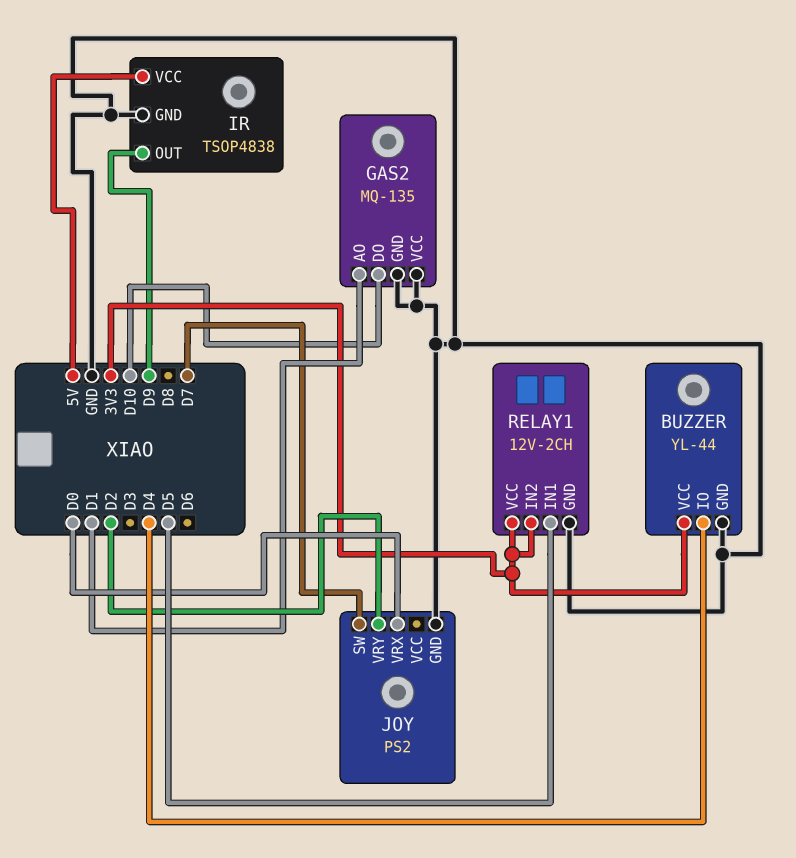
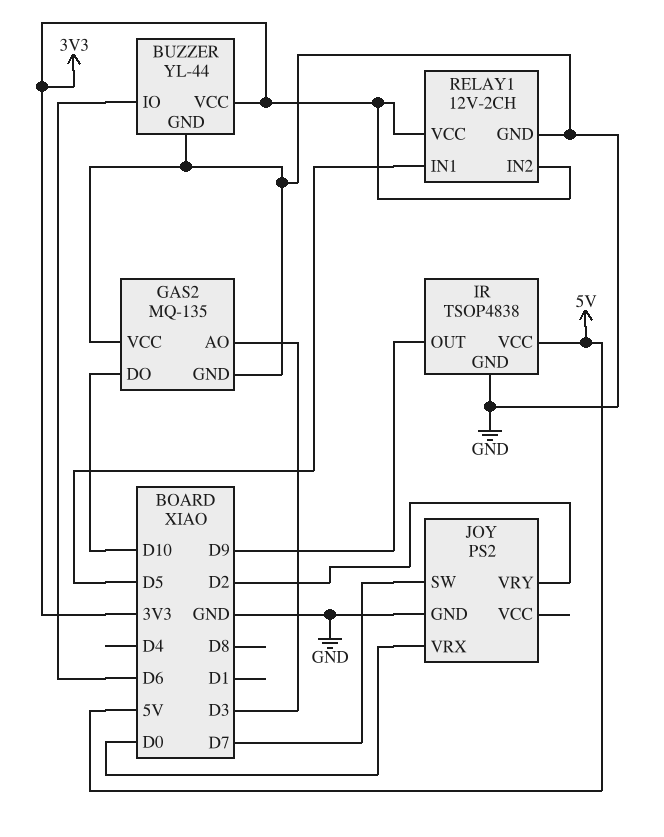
BUZZER pin IO: D4 -> D6
GAS2 pin AO: D1 -> D3

